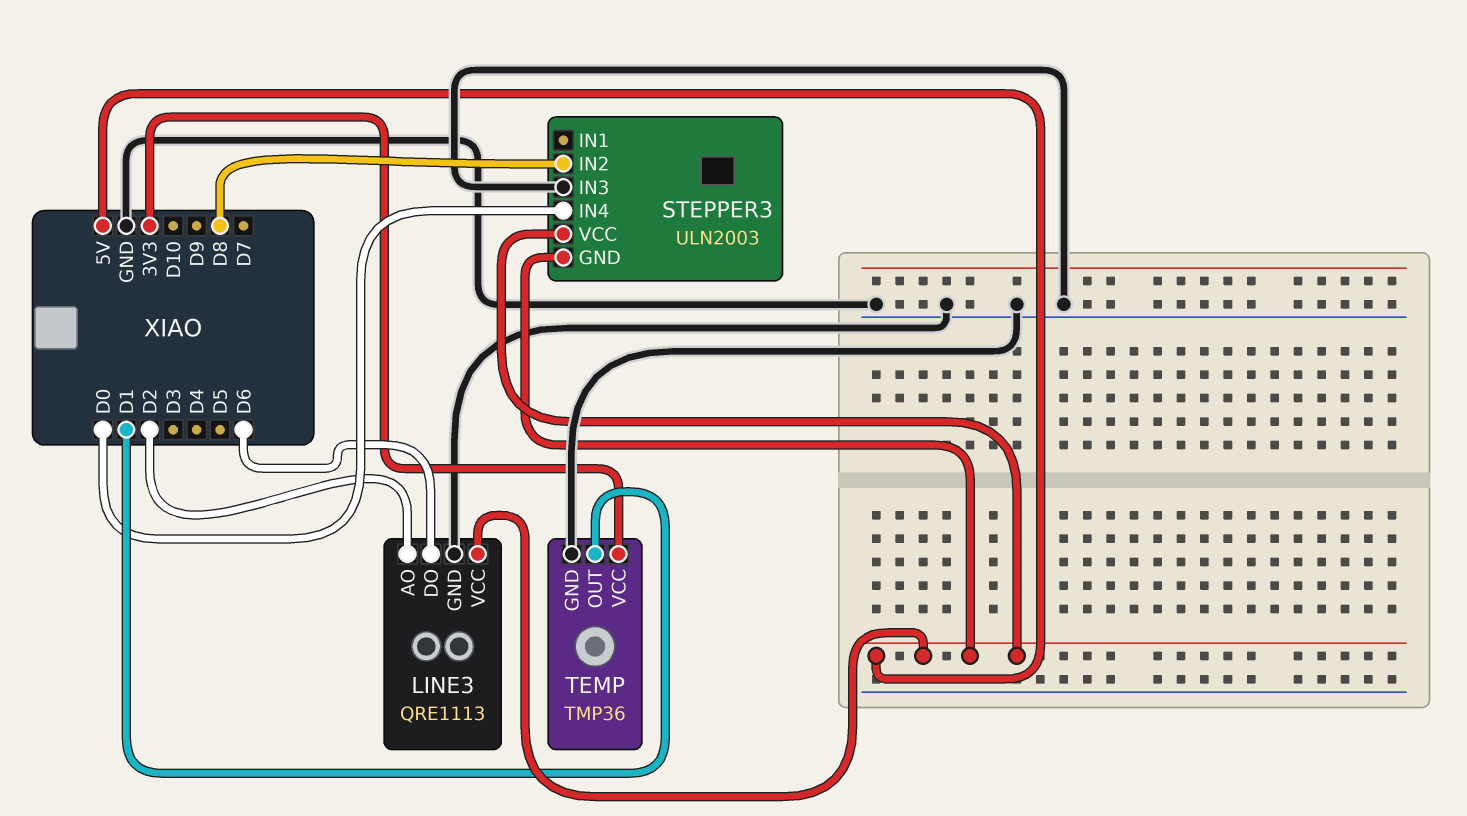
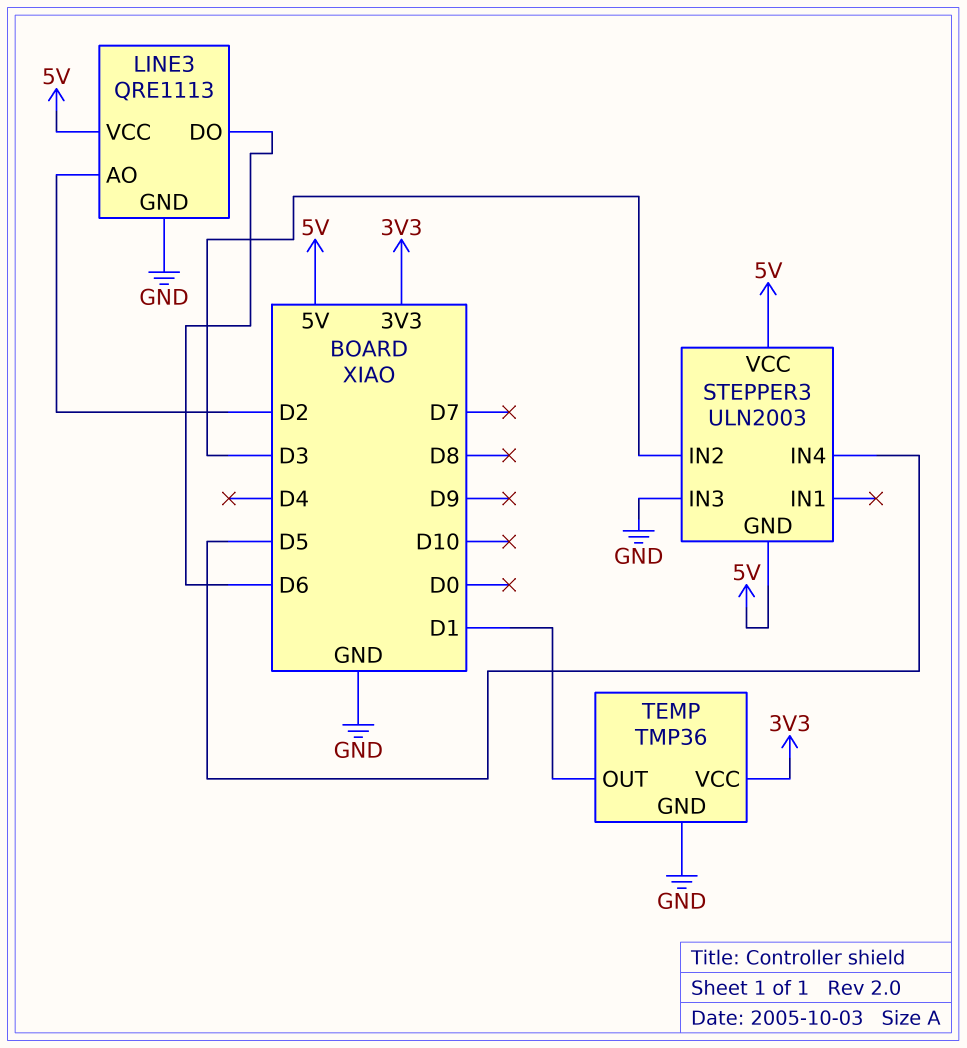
STEPPER3 pin IN2: D8 -> D3
STEPPER3 pin IN4: D0 -> D5

